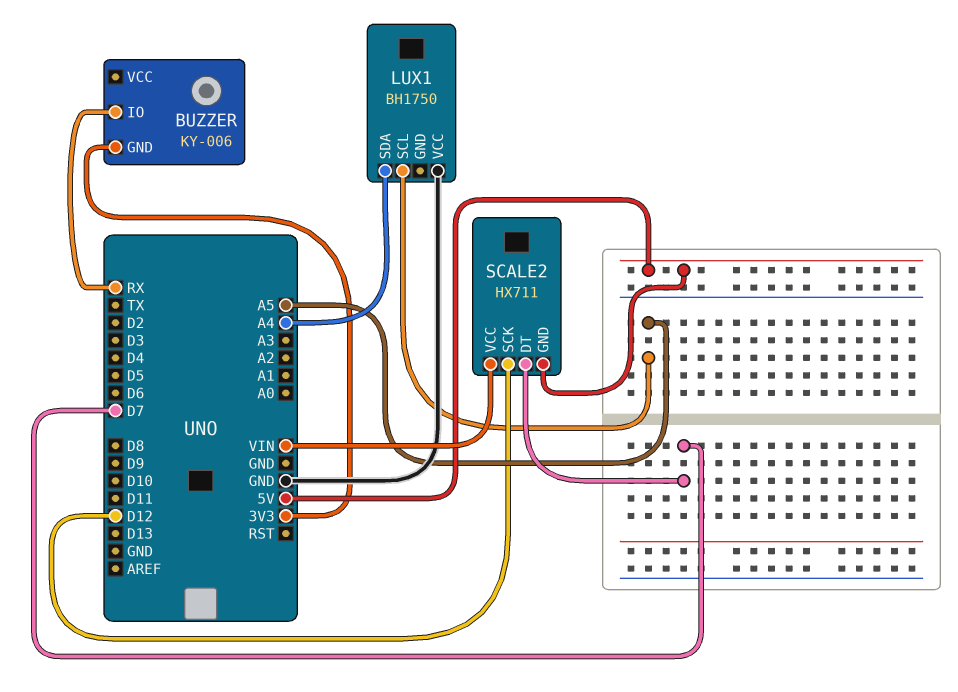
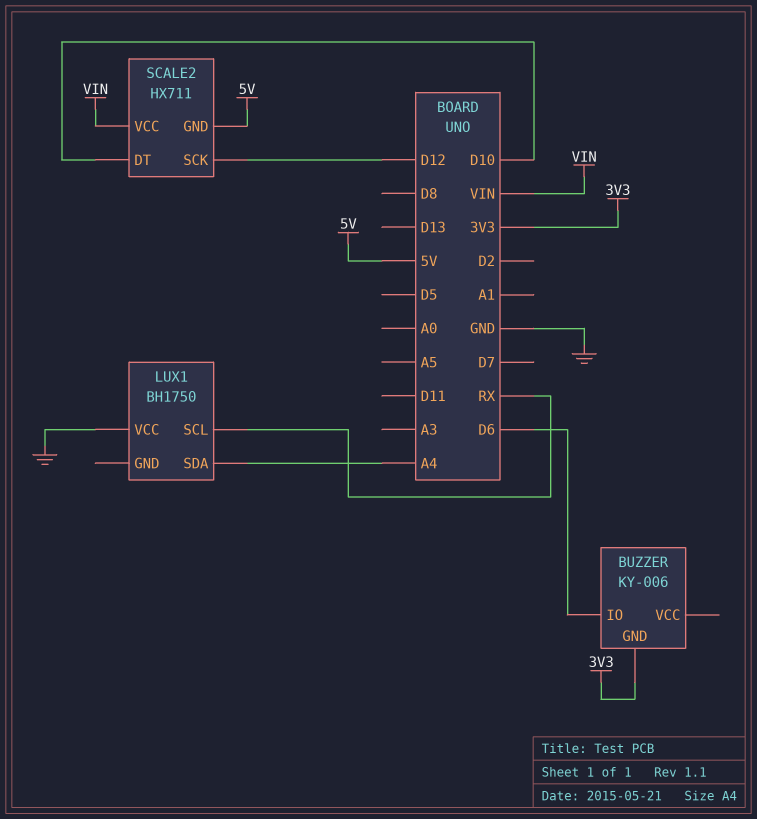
BUZZER pin IO: RX -> D6
LUX1 pin SCL: A5 -> RX
SCALE2 pin DT: D7 -> D10

